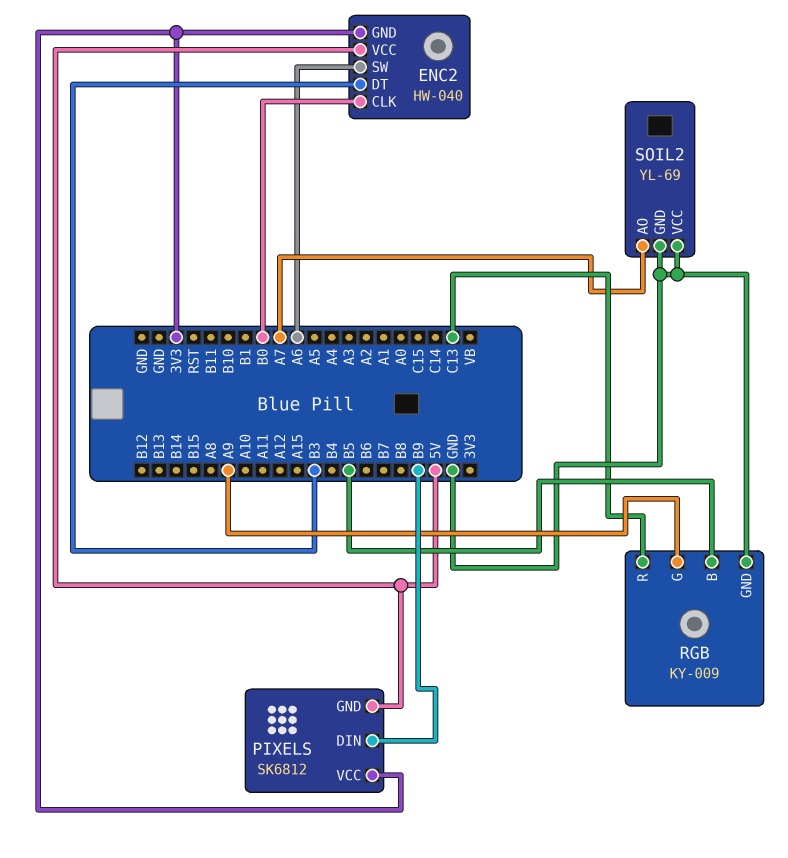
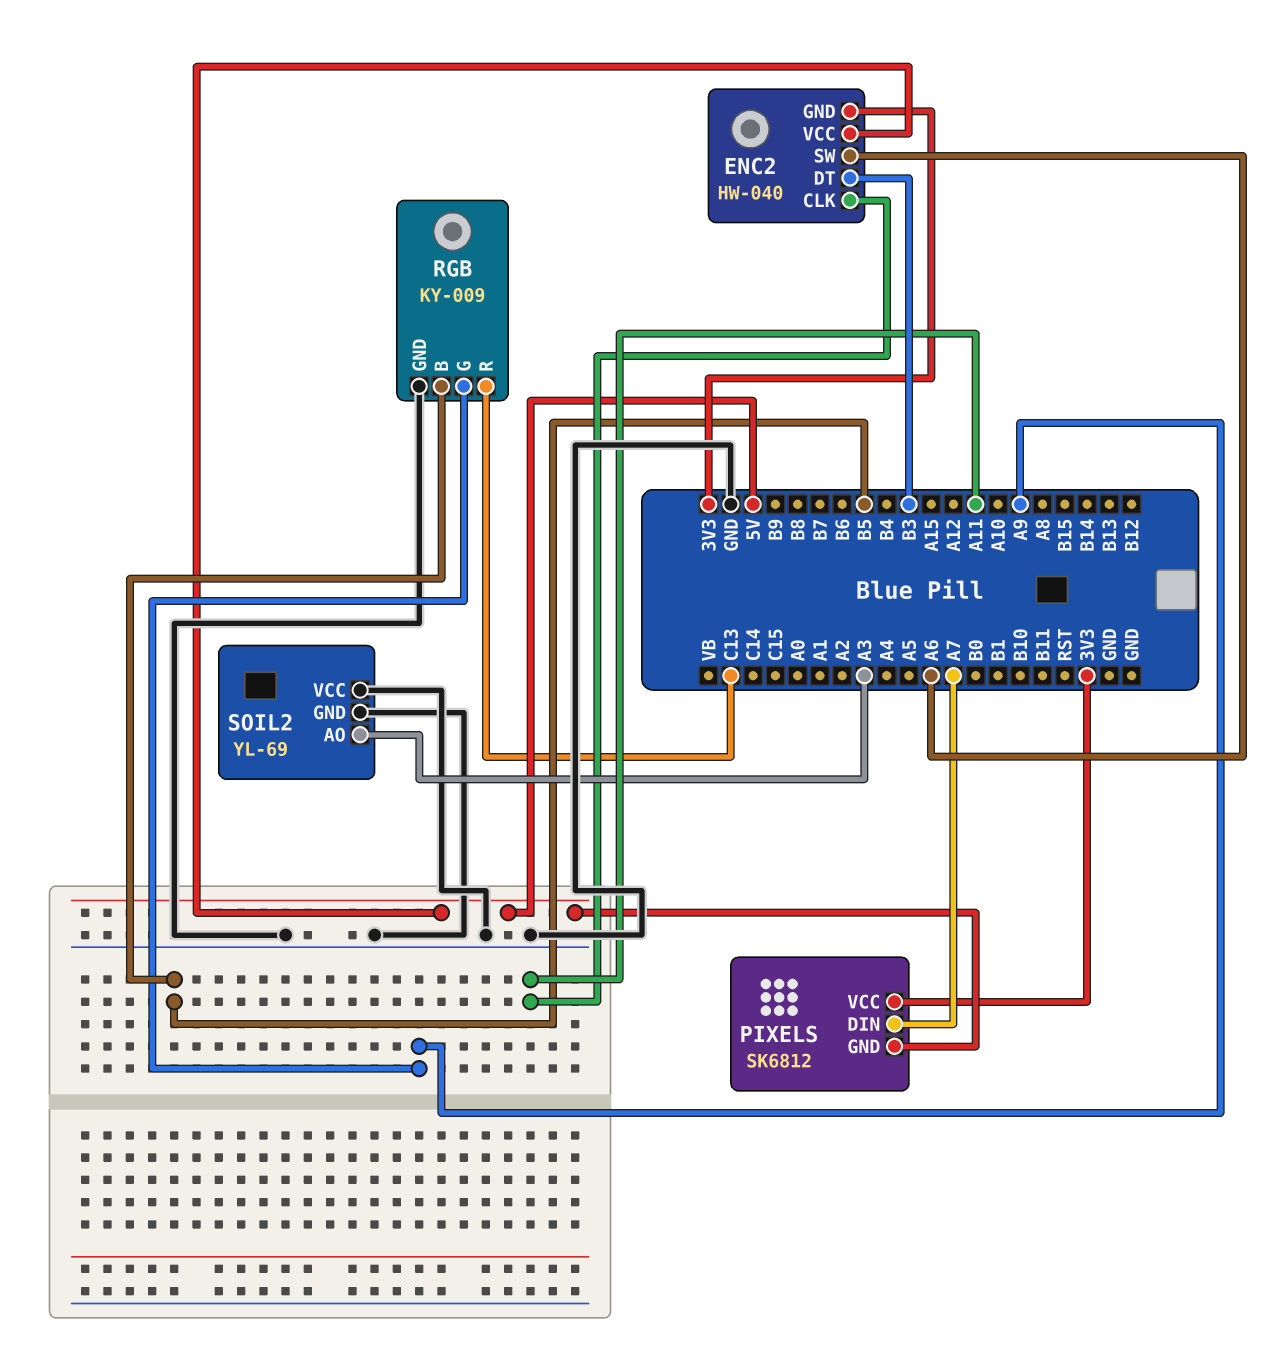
ENC2 pin CLK: B0 -> A11
PIXELS pin DIN: B9 -> A7
SOIL2 pin AO: A7 -> A3

